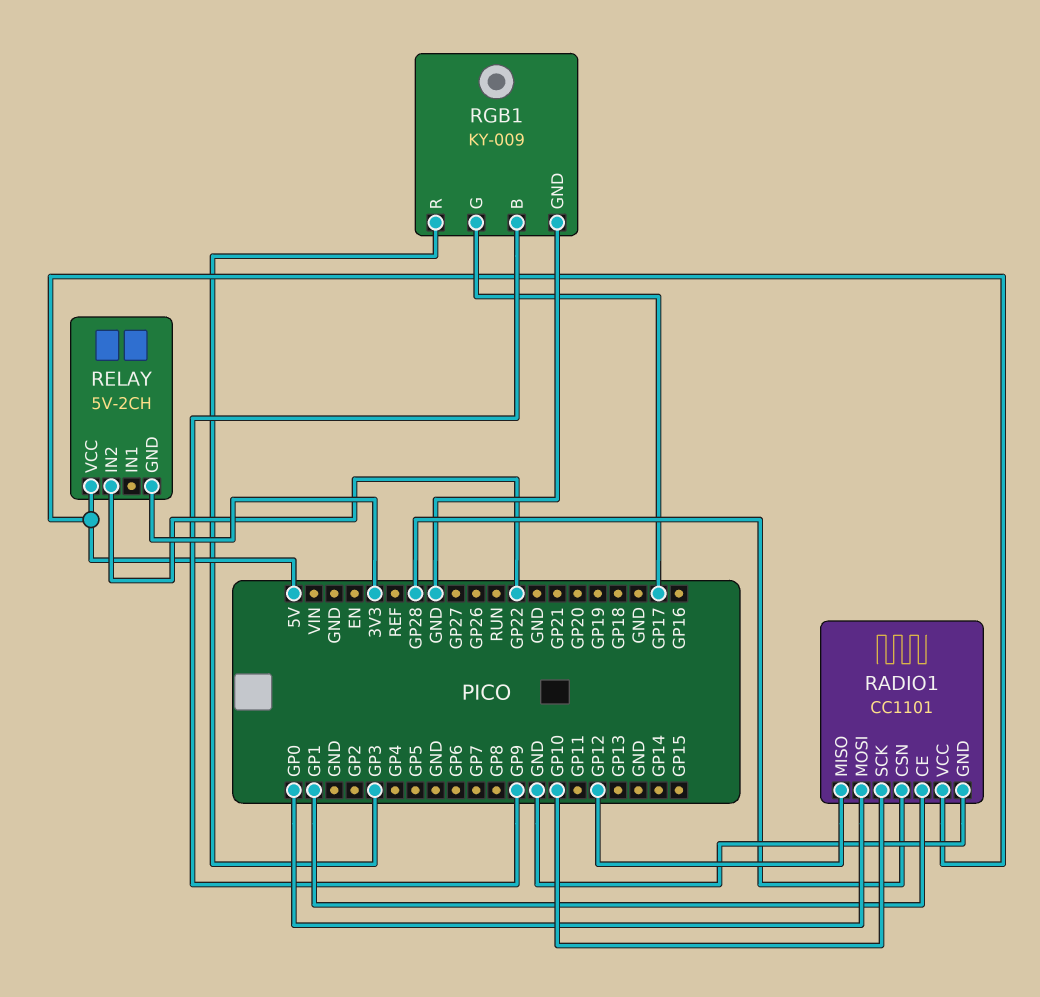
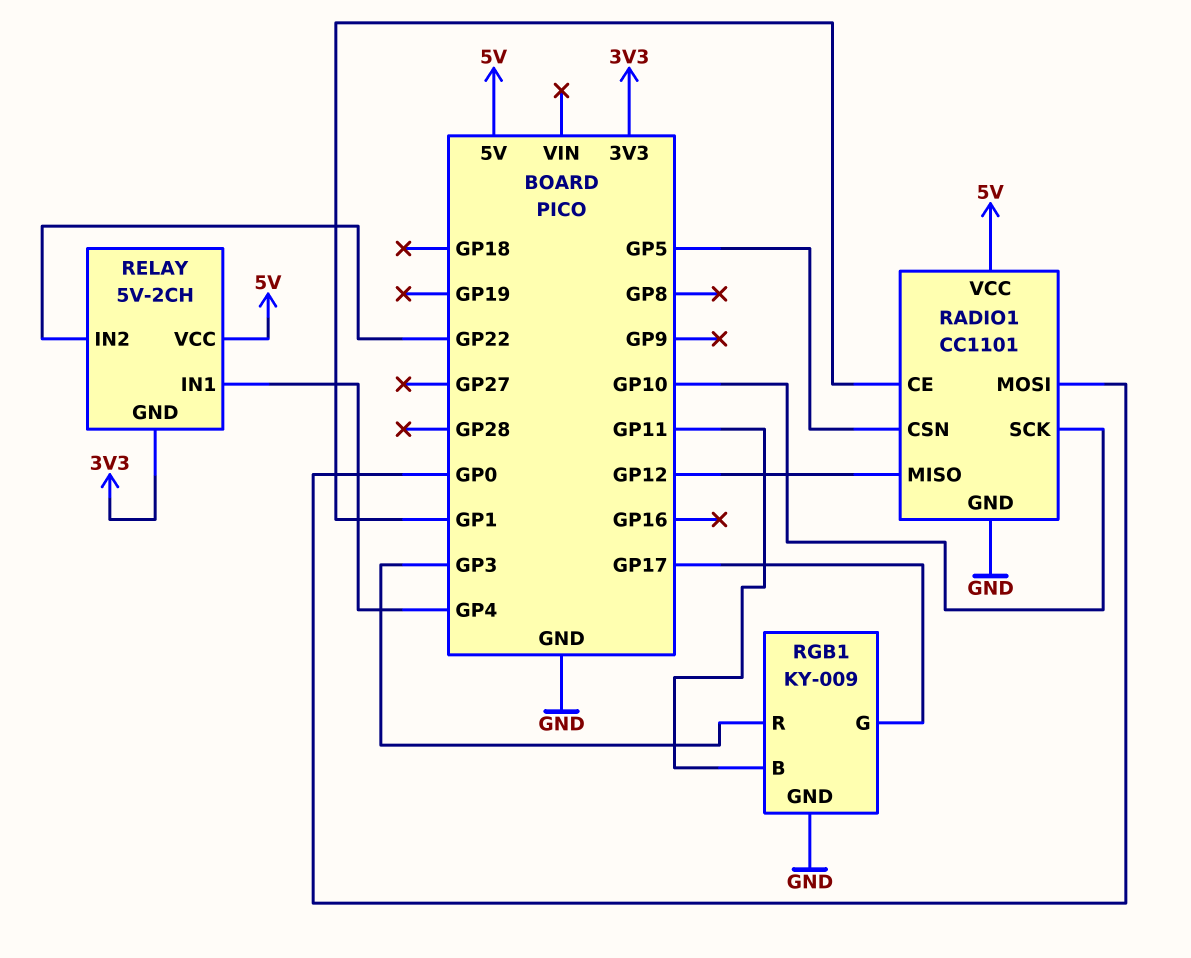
RADIO1 pin CSN: GP28 -> GP5
RELAY pin IN1: none -> GP4
RGB1 pin B: GP9 -> GP11

